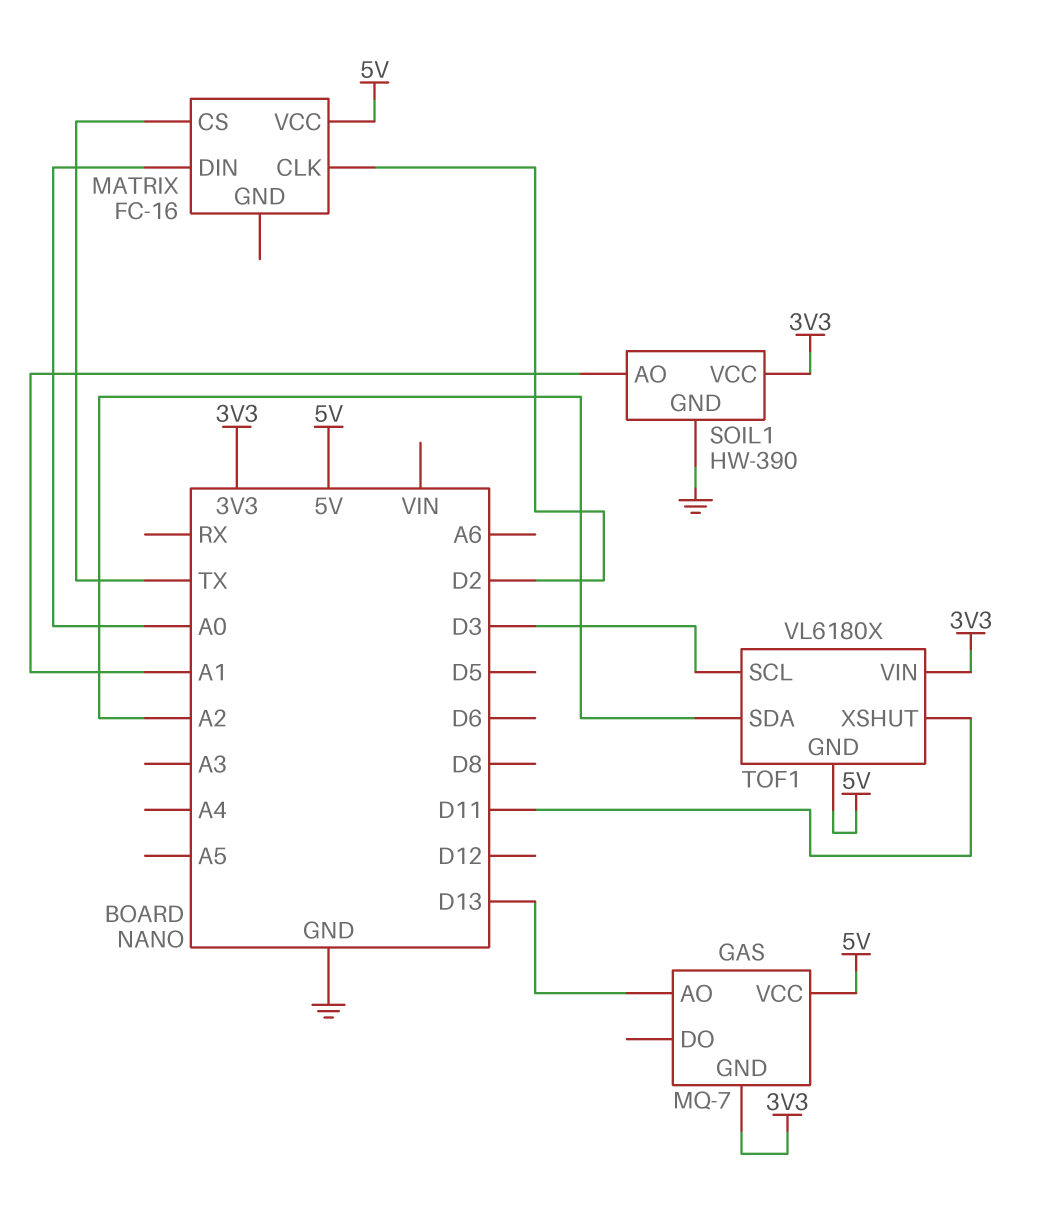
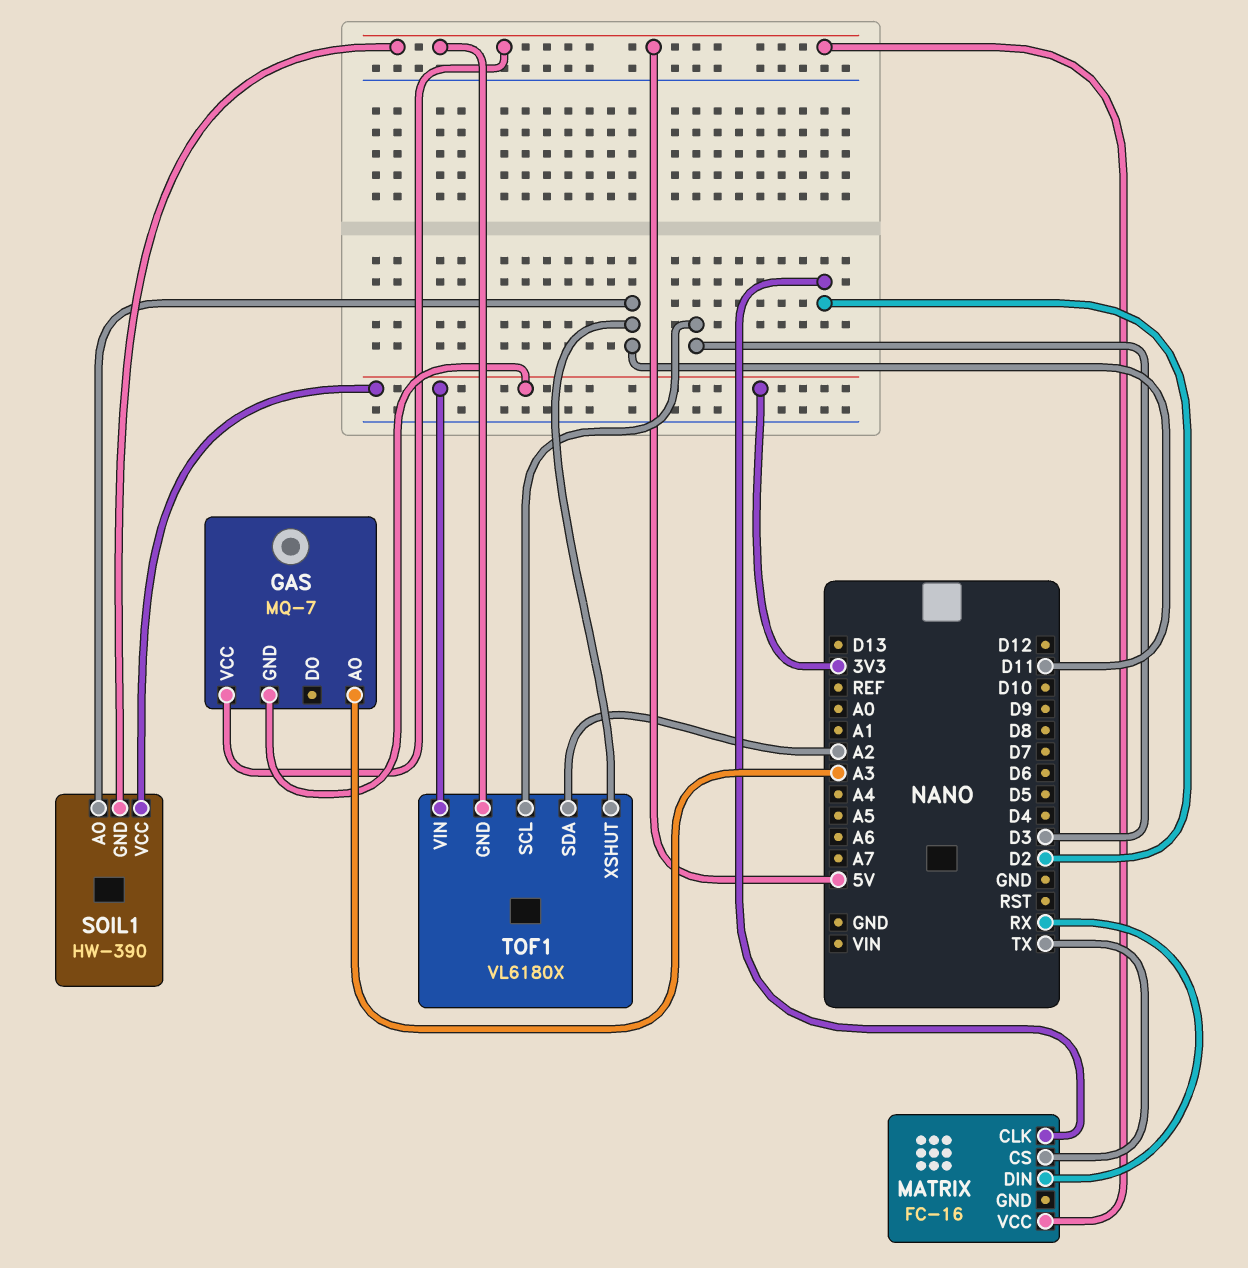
GAS pin AO: D13 -> A3
MATRIX pin DIN: A0 -> RX
SOIL1 pin AO: A1 -> D11
SOIL1 pin GND: GND -> 5V

